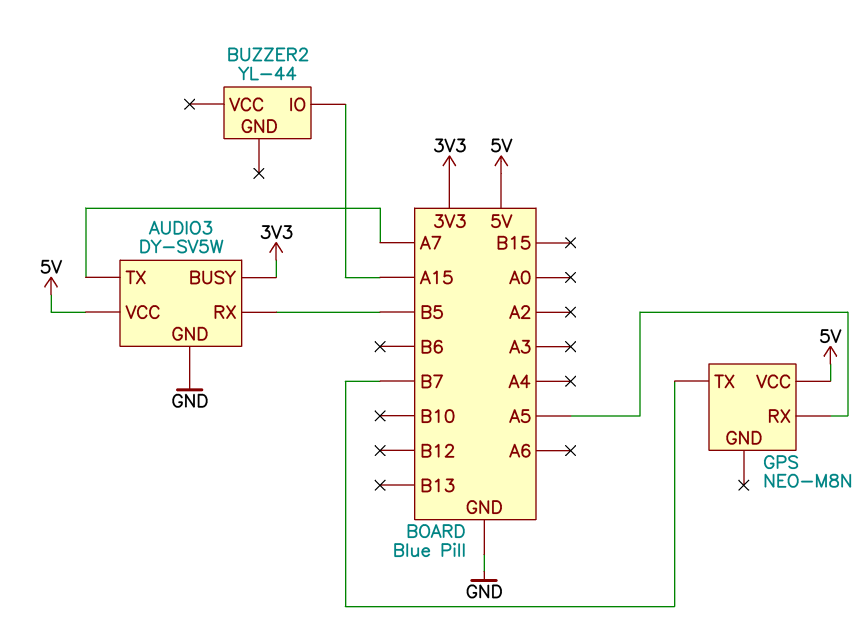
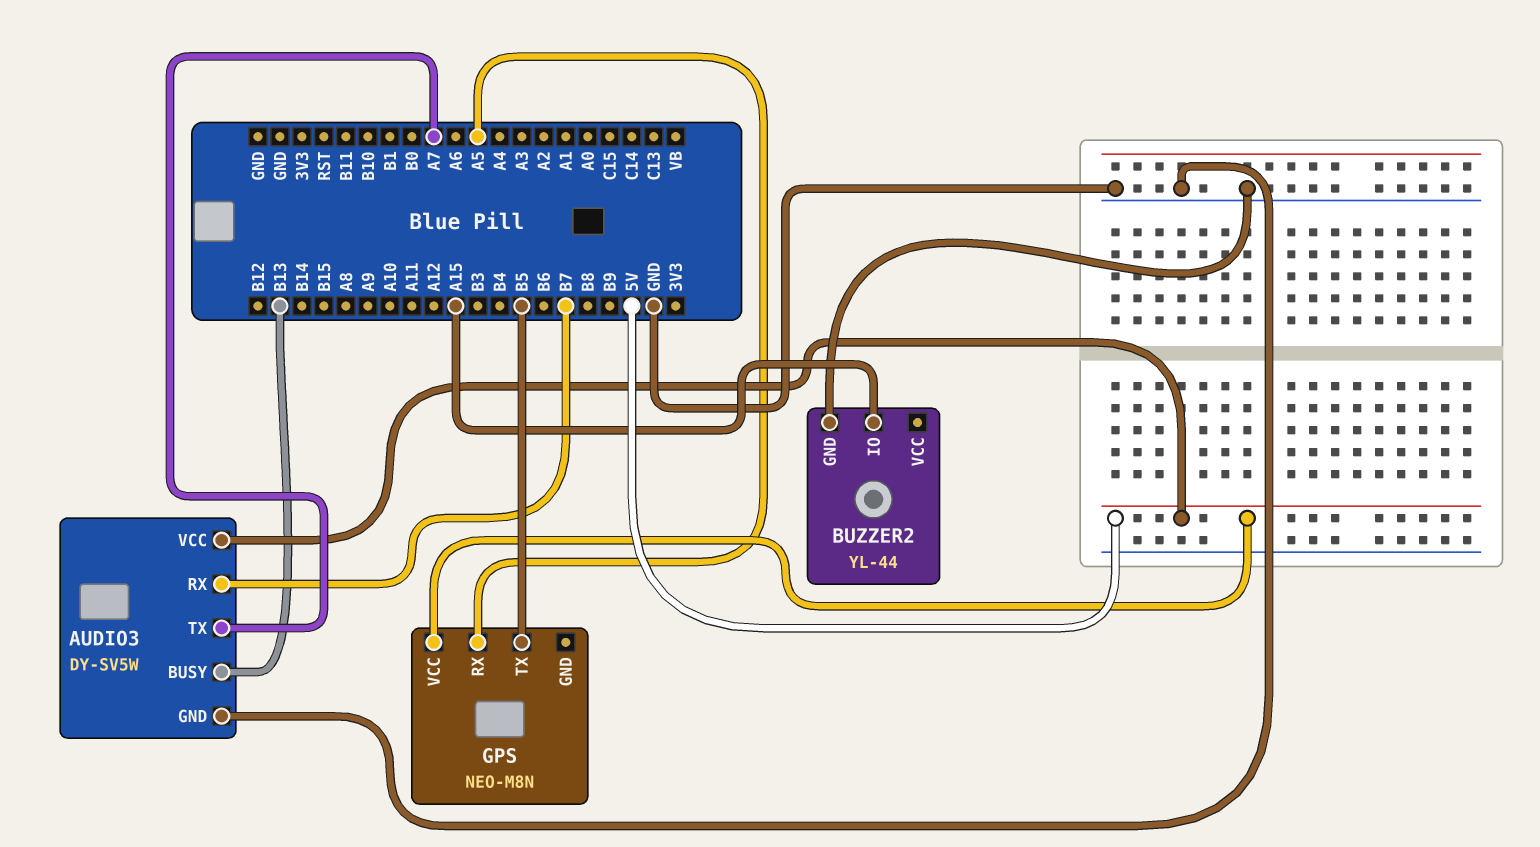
AUDIO3 pin BUSY: 3V3 -> B13
AUDIO3 pin RX: B5 -> B7
BUZZER2 pin GND: none -> GND
GPS pin TX: B7 -> B5

